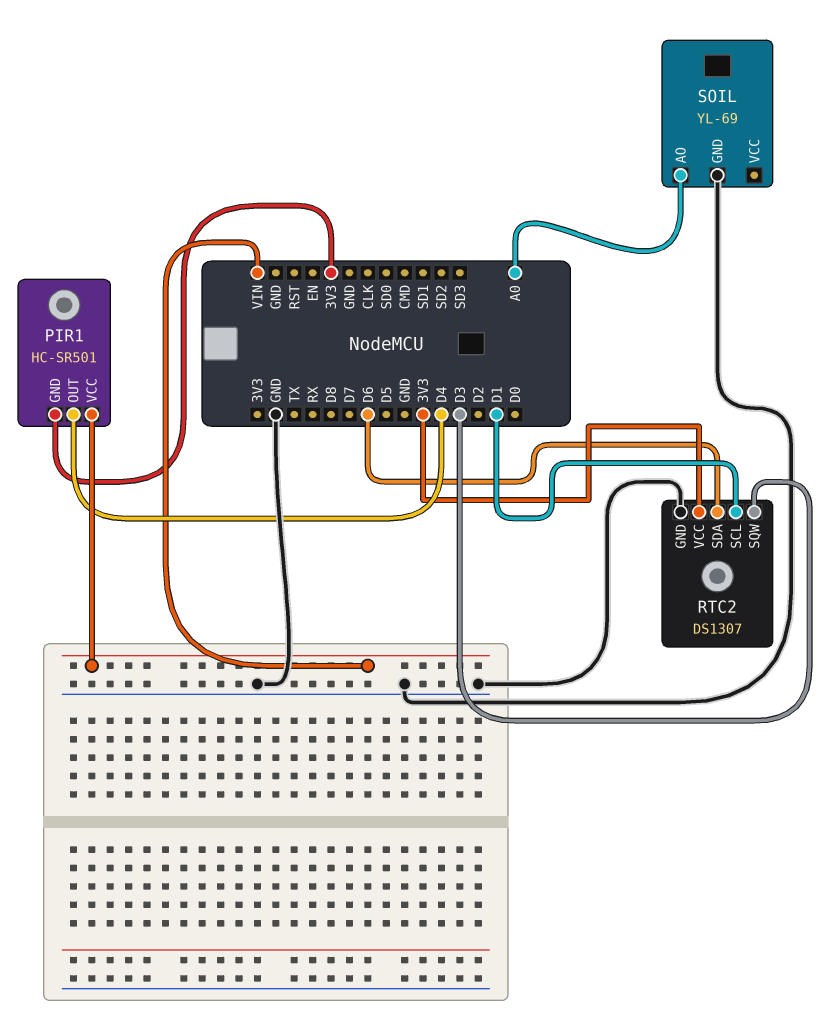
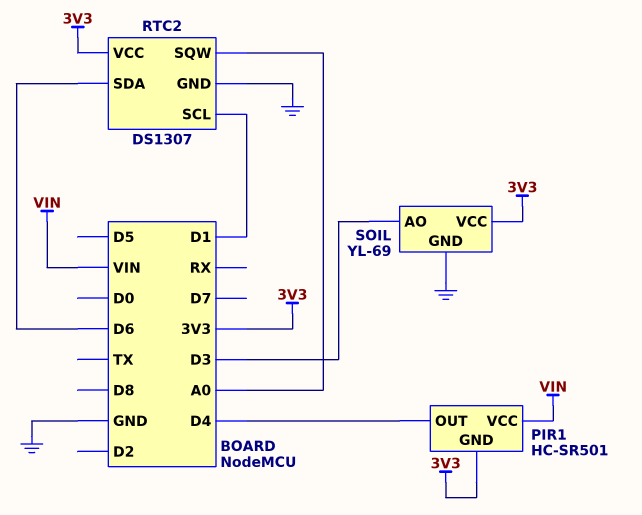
RTC2 pin SQW: D3 -> A0
SOIL pin AO: A0 -> D3
SOIL pin VCC: none -> 3V3

